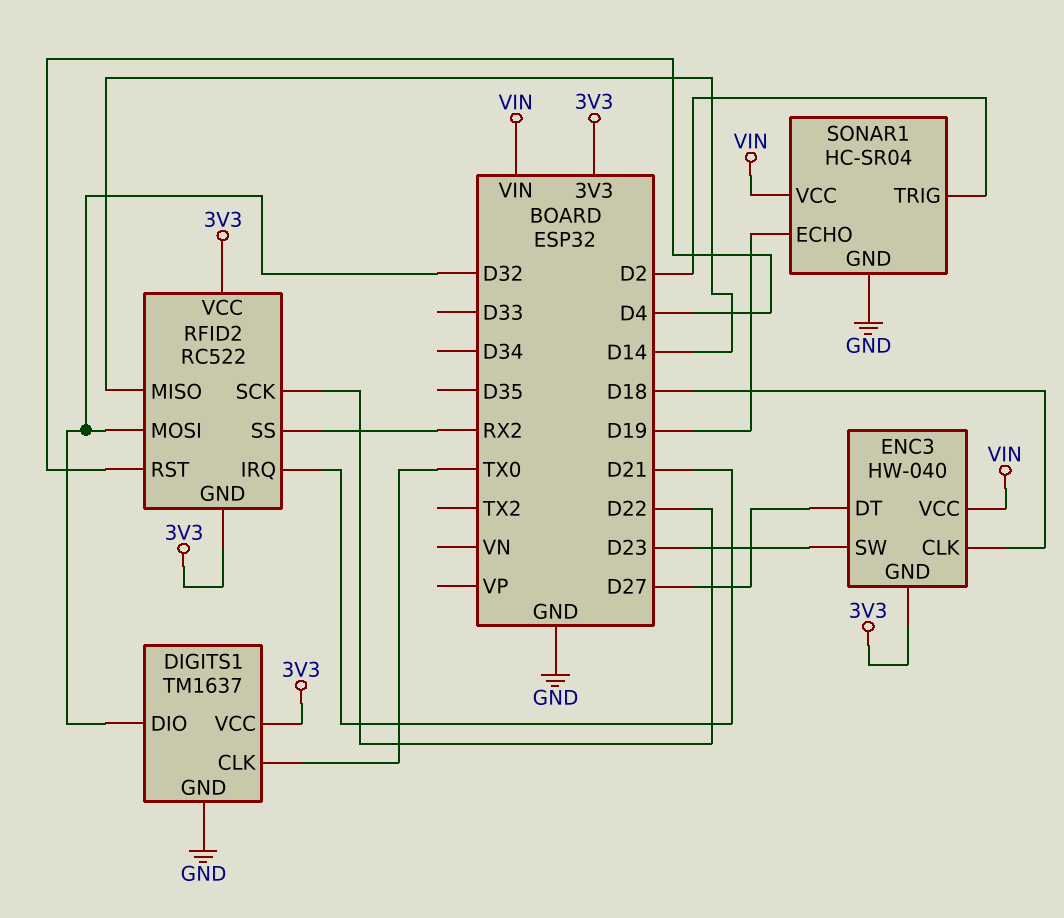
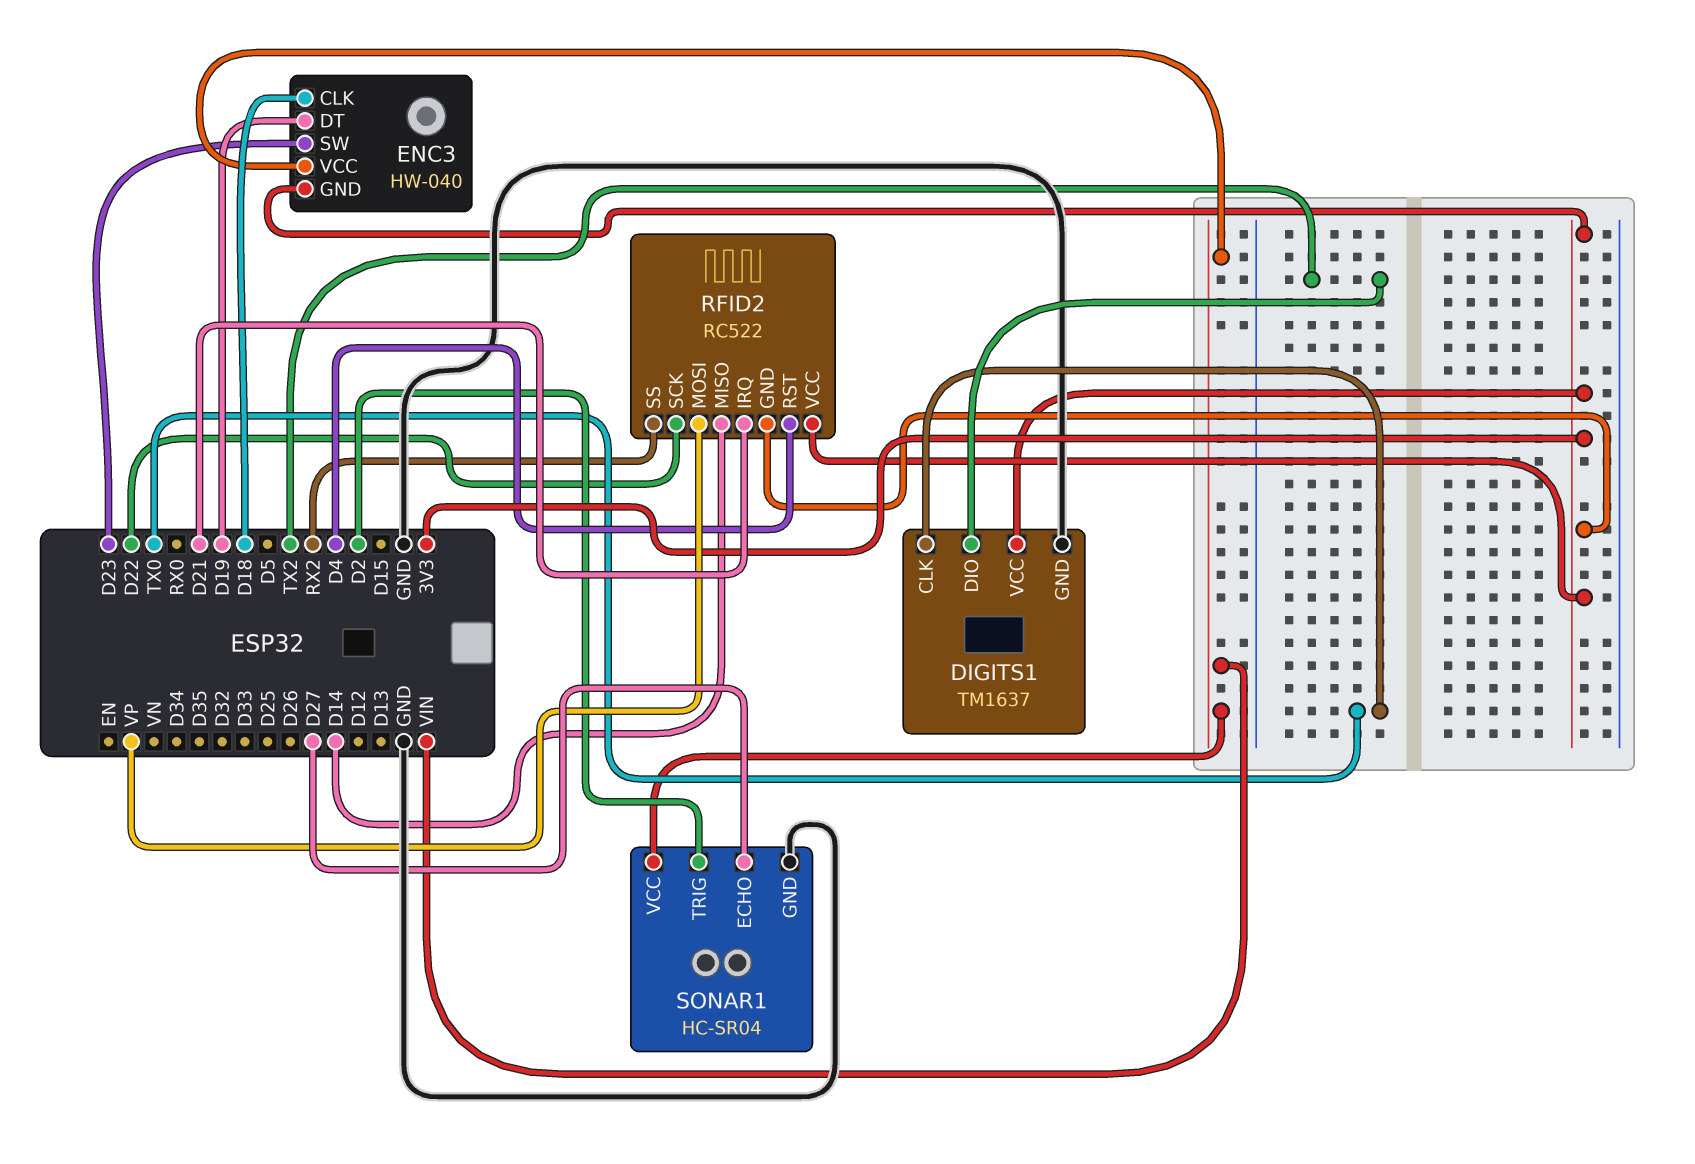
DIGITS1 pin DIO: D32 -> TX2
ENC3 pin DT: D27 -> D19
RFID2 pin MOSI: D32 -> VP
SONAR1 pin ECHO: D19 -> D27

